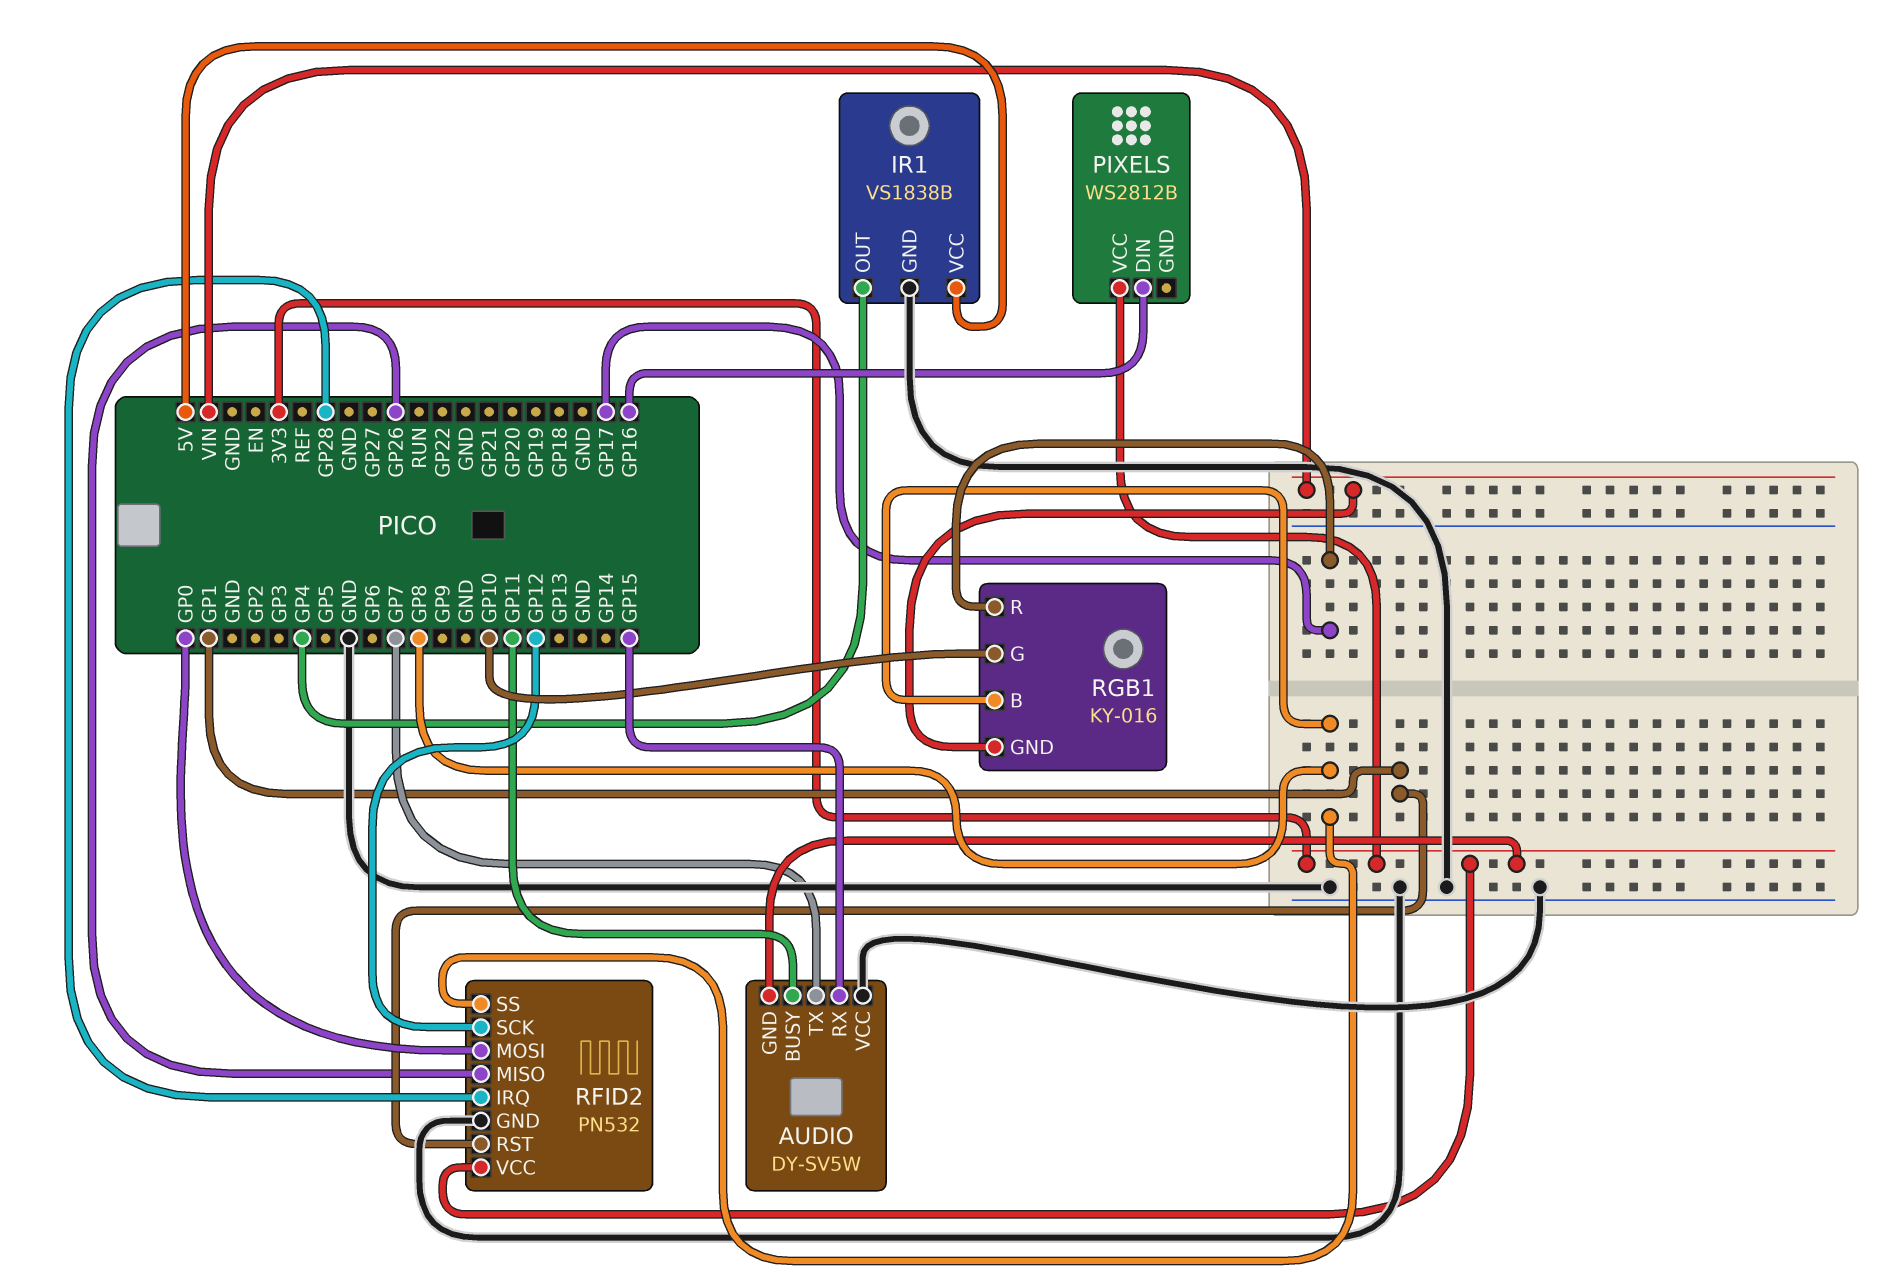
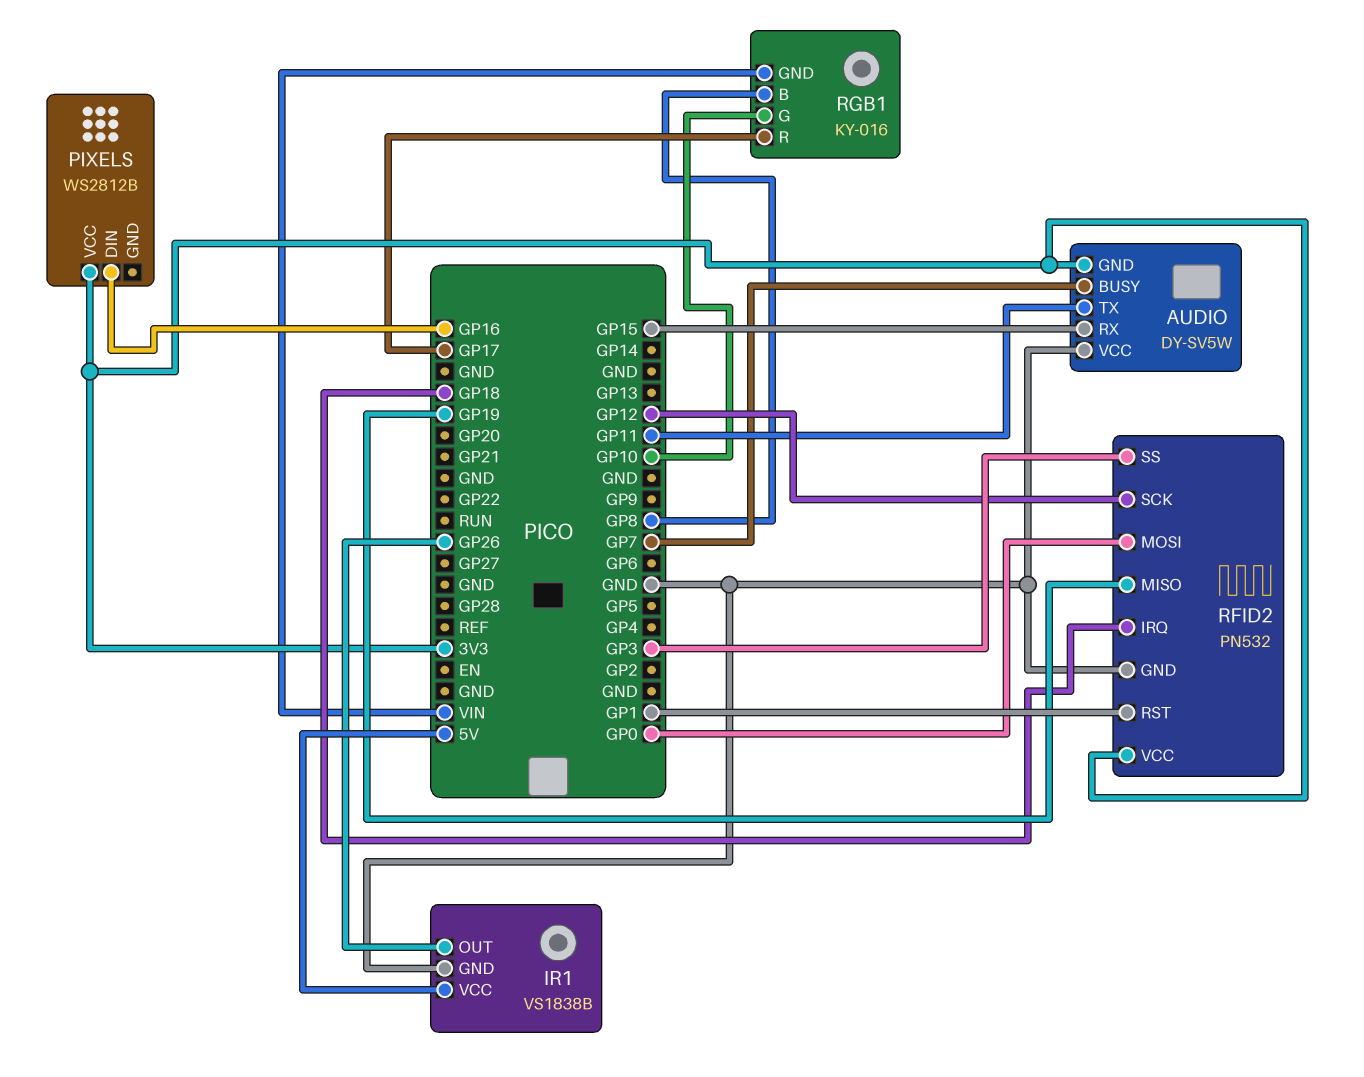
AUDIO pin BUSY: GP11 -> GP7
AUDIO pin TX: GP7 -> GP11
IR1 pin OUT: GP4 -> GP26
RFID2 pin IRQ: GP28 -> GP18
RFID2 pin MISO: GP26 -> GP19
RFID2 pin SS: GP8 -> GP3

